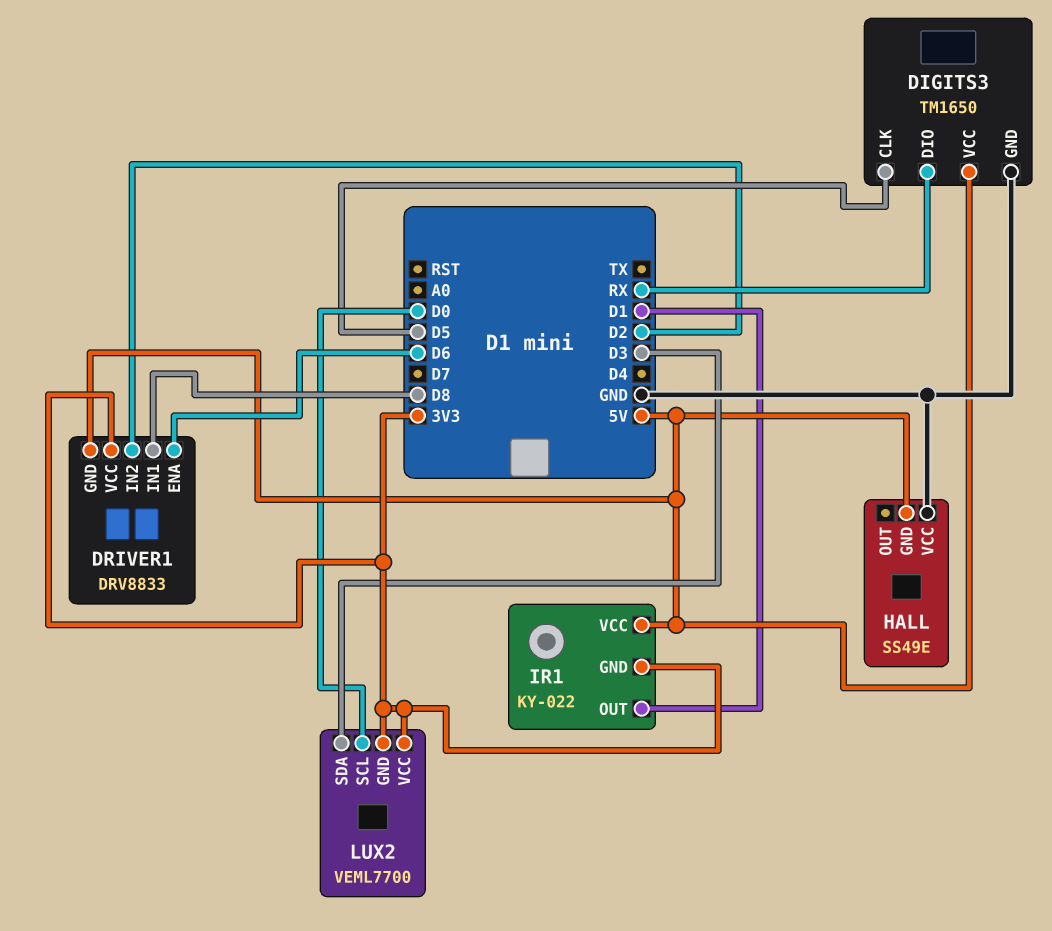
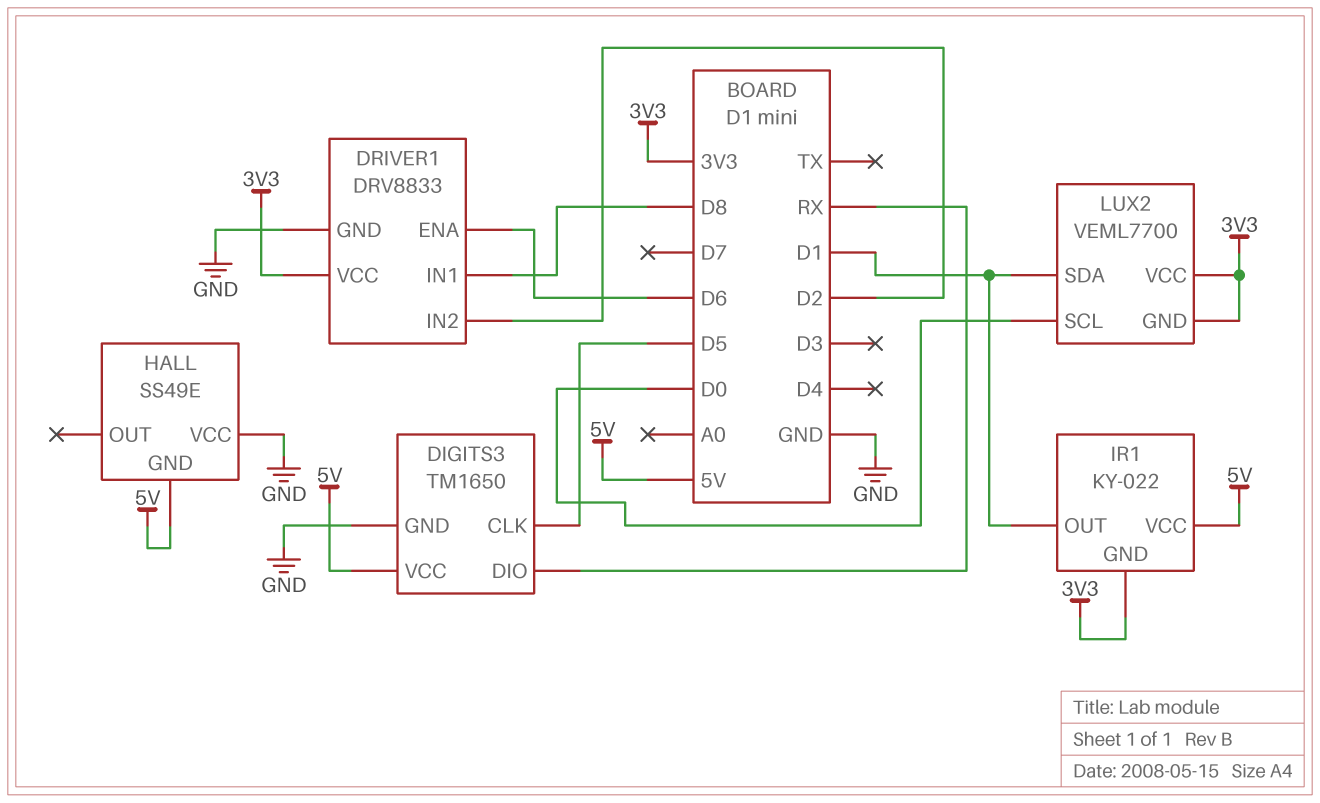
DRIVER1 pin GND: 5V -> GND
LUX2 pin SDA: D3 -> D1

